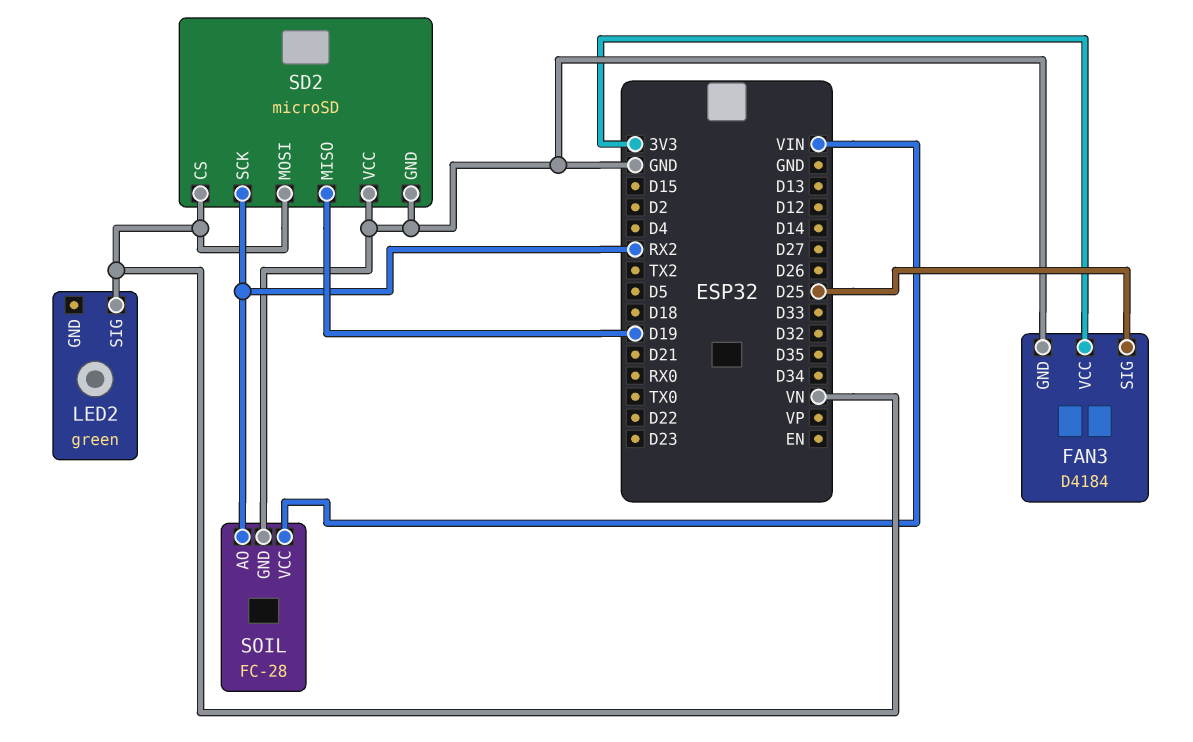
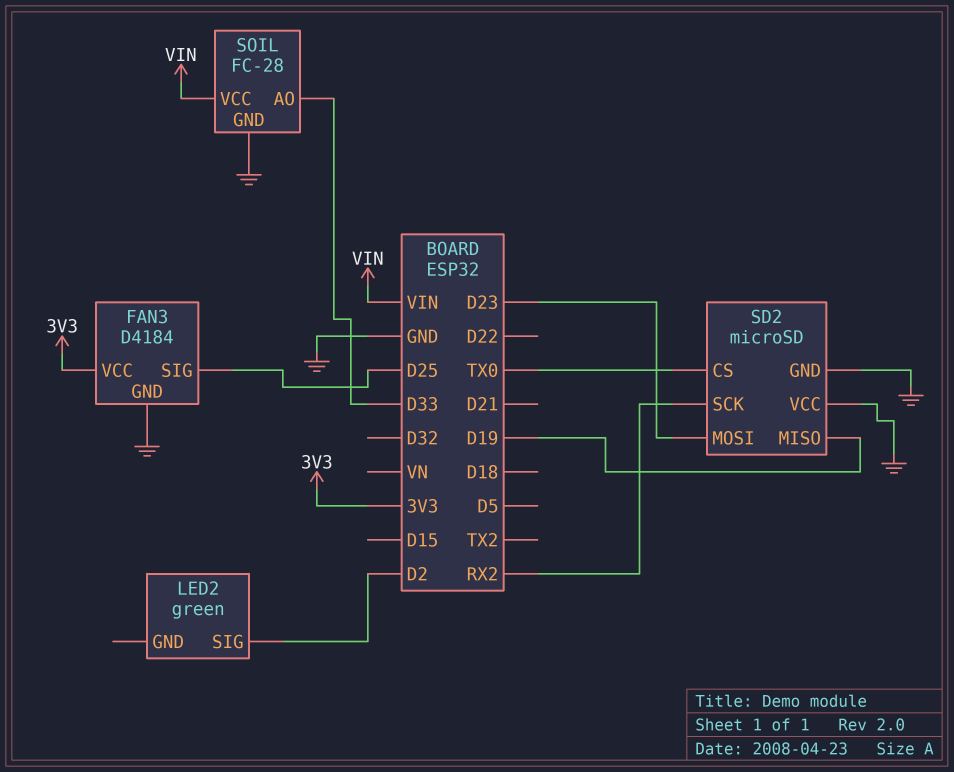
LED2 pin SIG: VN -> D2
SD2 pin CS: VN -> TX0
SD2 pin MOSI: VN -> D23
SOIL pin AO: RX2 -> D33

